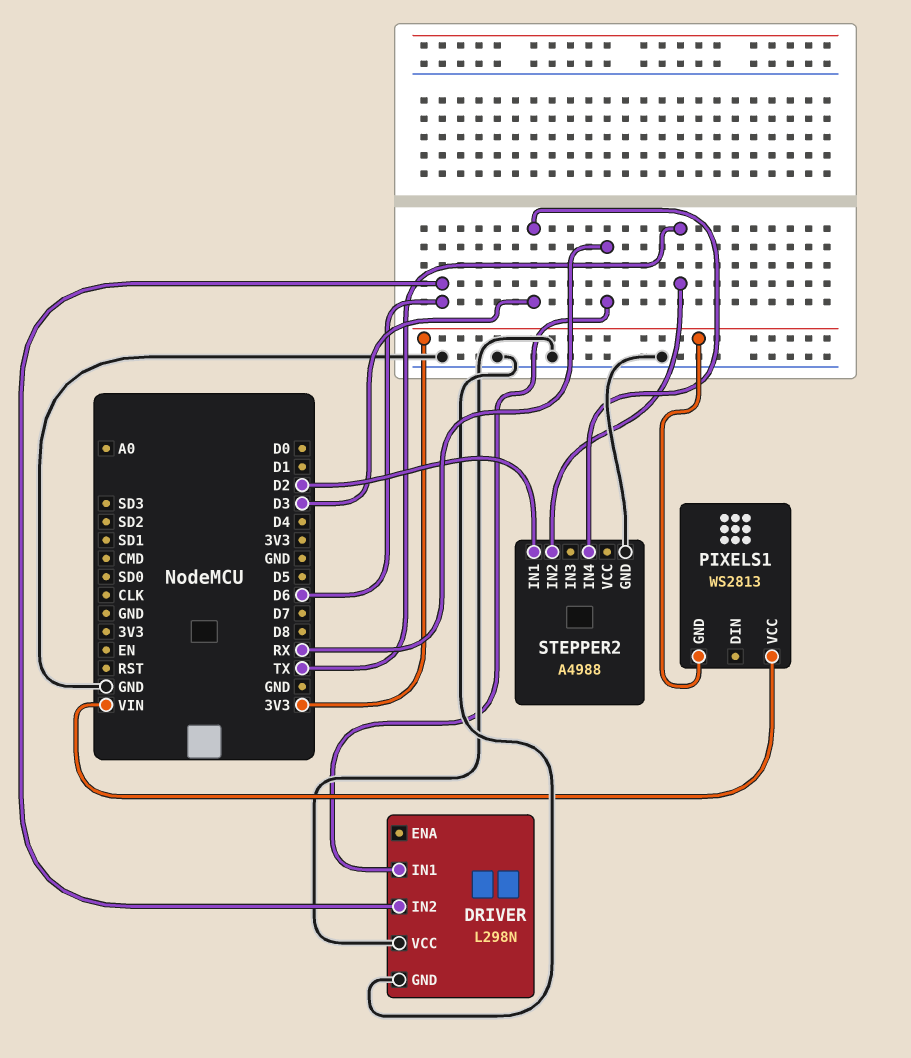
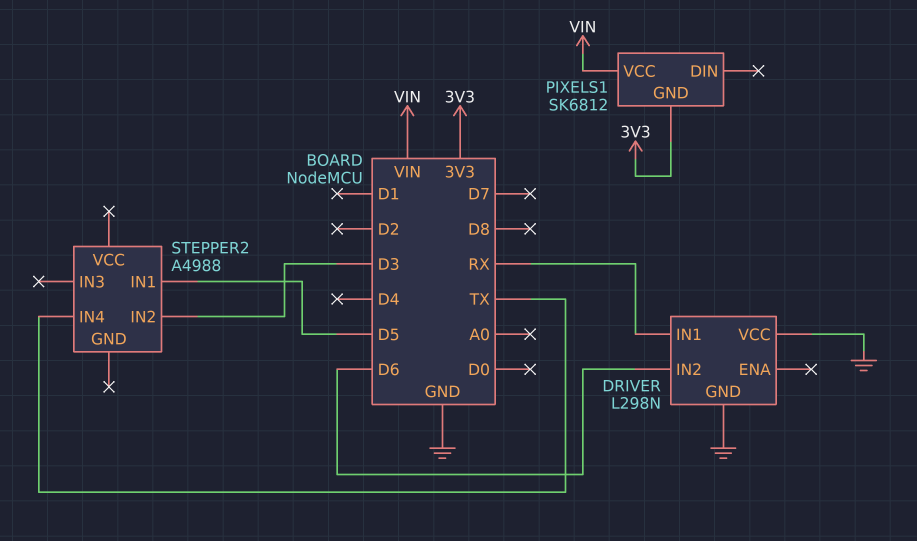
PIXELS1: WS2813 -> SK6812
STEPPER2 pin GND: GND -> none
STEPPER2 pin IN1: D2 -> D5
STEPPER2 pin IN2: TX -> D3
STEPPER2 pin IN4: D3 -> TX

